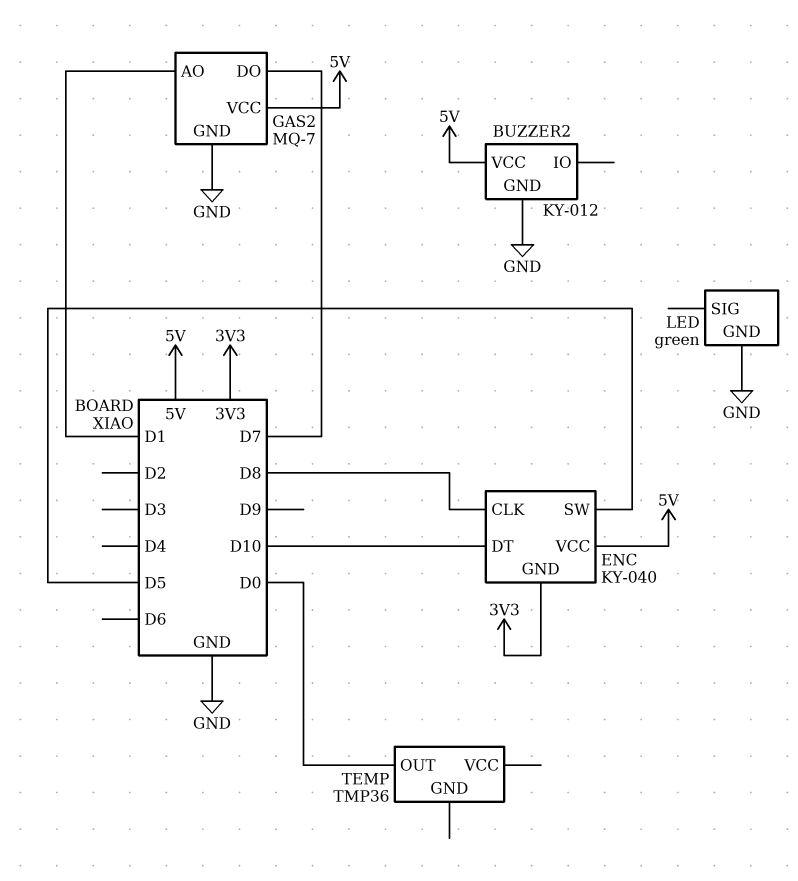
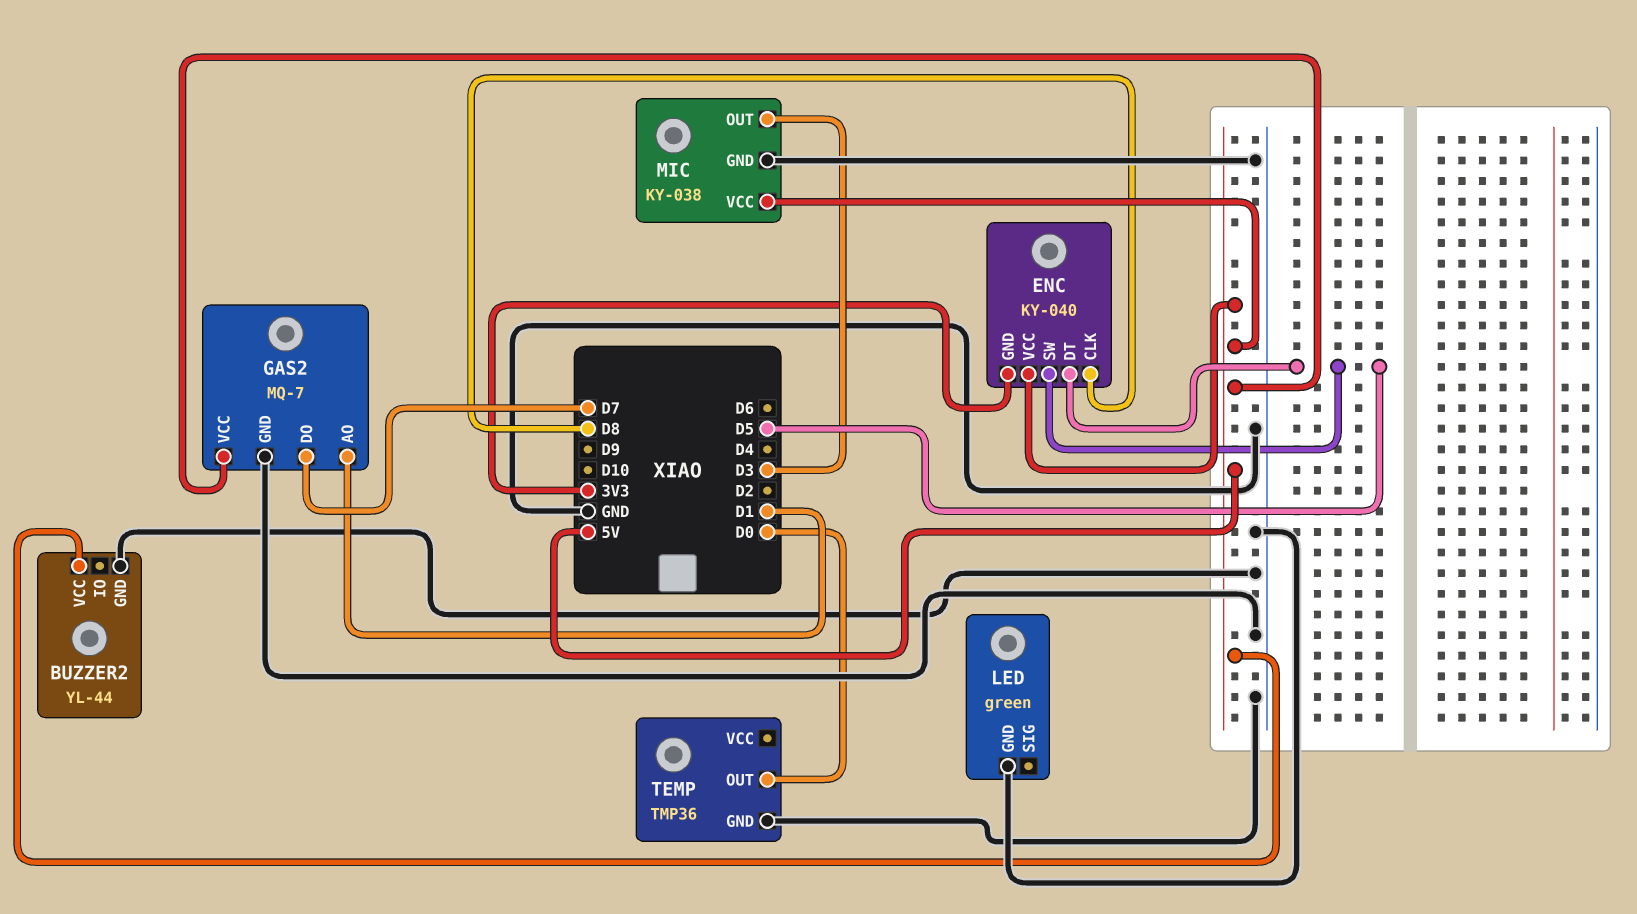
BUZZER2: KY-012 -> YL-44
ENC pin DT: D10 -> D5
MIC: none -> KY-038
MIC pin GND: none -> GND
MIC pin OUT: none -> D3
MIC pin VCC: none -> 5V
TEMP pin GND: none -> GND

